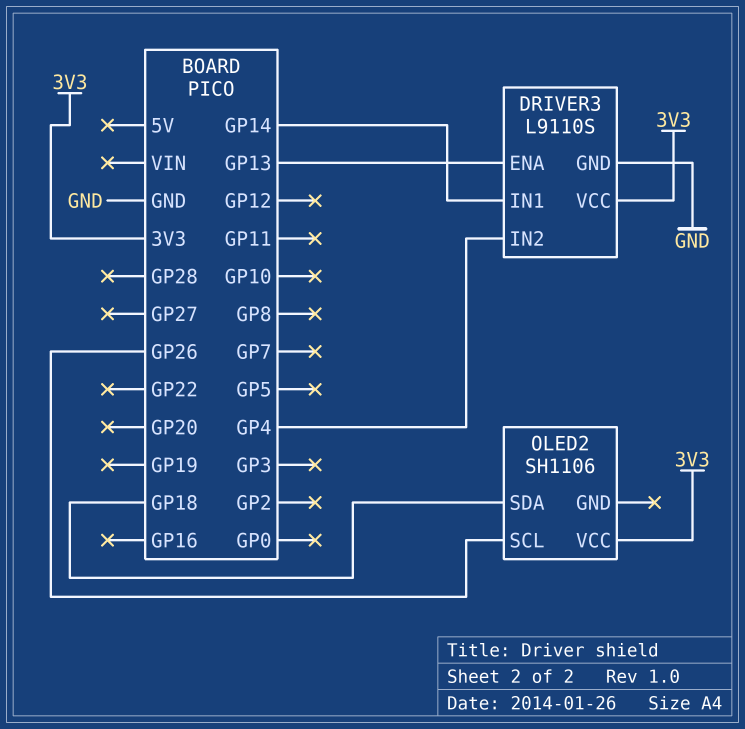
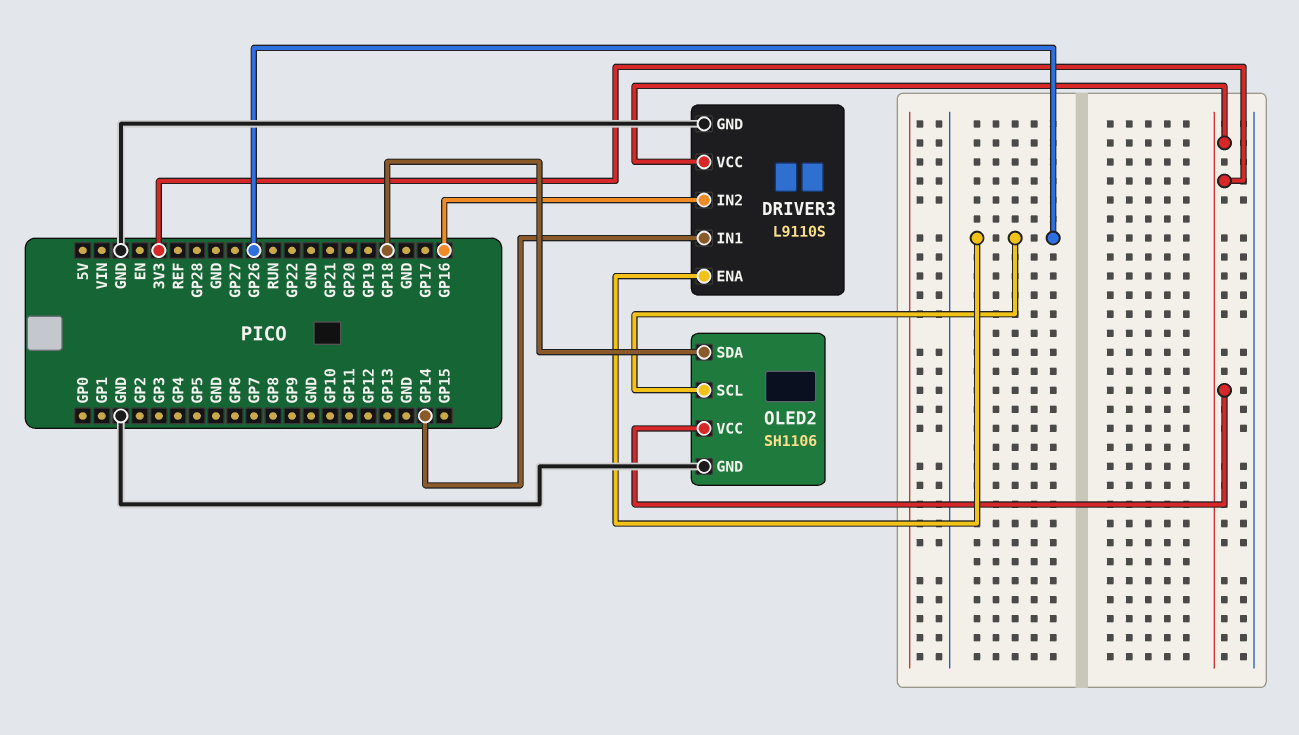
DRIVER3 pin ENA: GP13 -> GP26
DRIVER3 pin IN2: GP4 -> GP16
OLED2 pin GND: none -> GND

